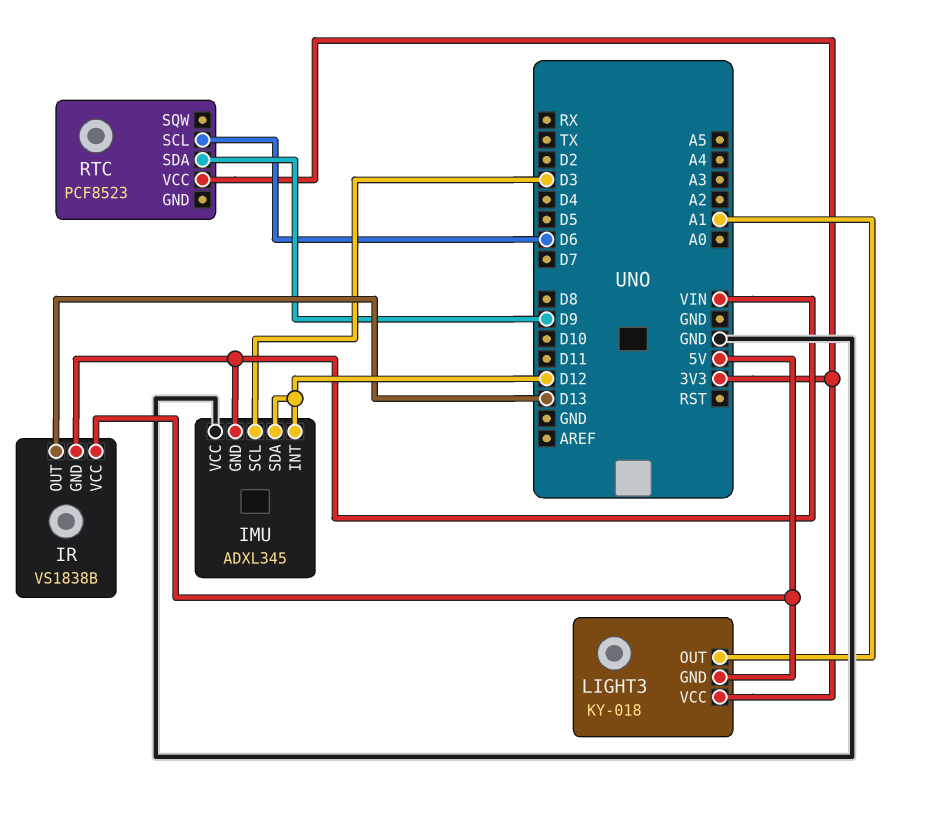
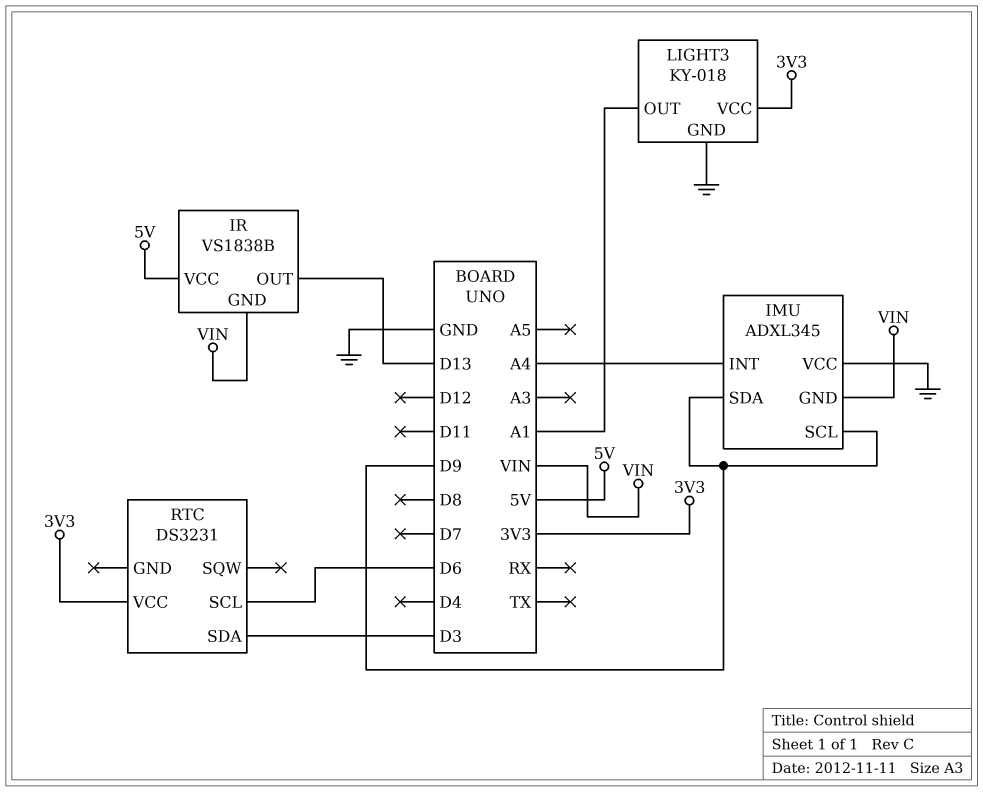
IMU pin INT: D12 -> A4
IMU pin SCL: D3 -> D9
IMU pin SDA: D12 -> D9
LIGHT3 pin GND: 5V -> GND
RTC: PCF8523 -> DS3231
RTC pin SDA: D9 -> D3

